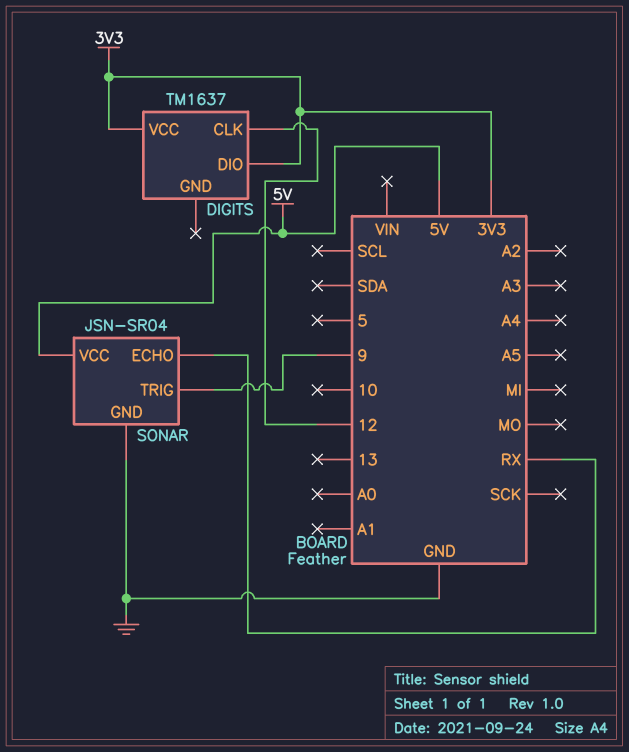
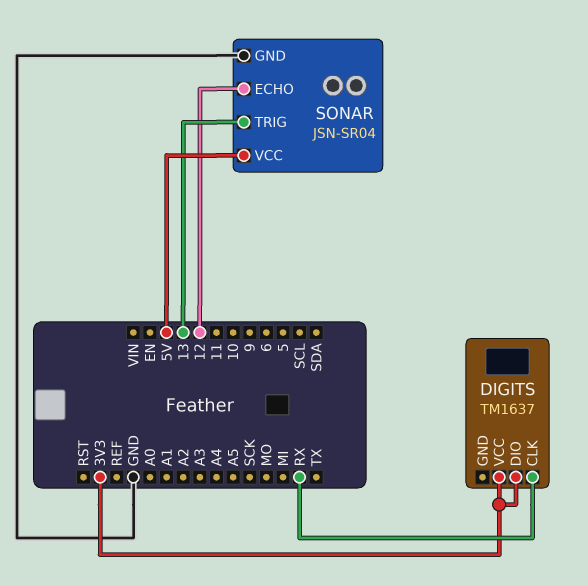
DIGITS pin CLK: 12 -> RX
SONAR pin ECHO: RX -> 12
SONAR pin TRIG: 9 -> 13

